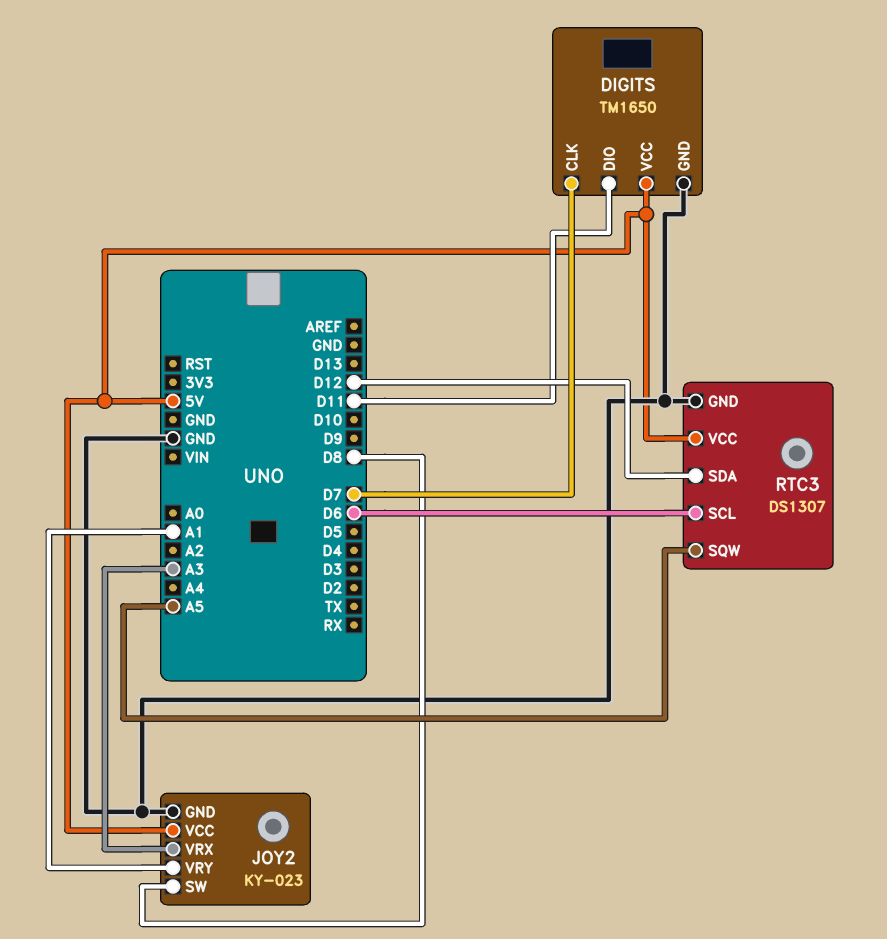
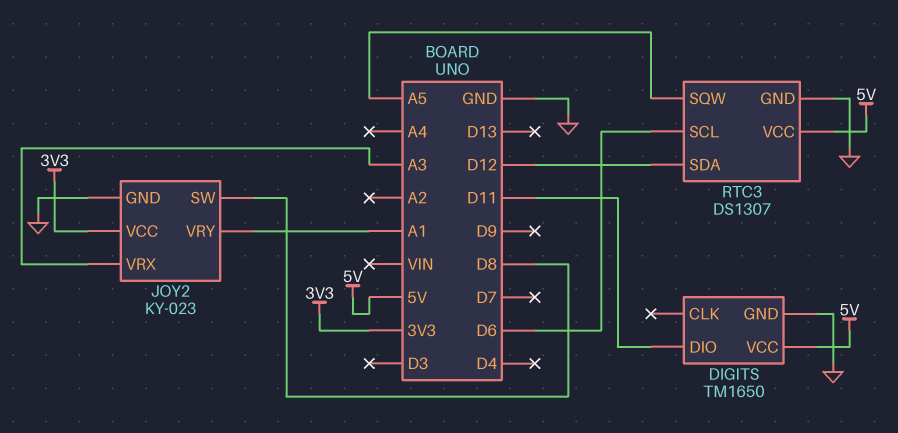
DIGITS pin CLK: D7 -> none
JOY2 pin VCC: 5V -> 3V3

